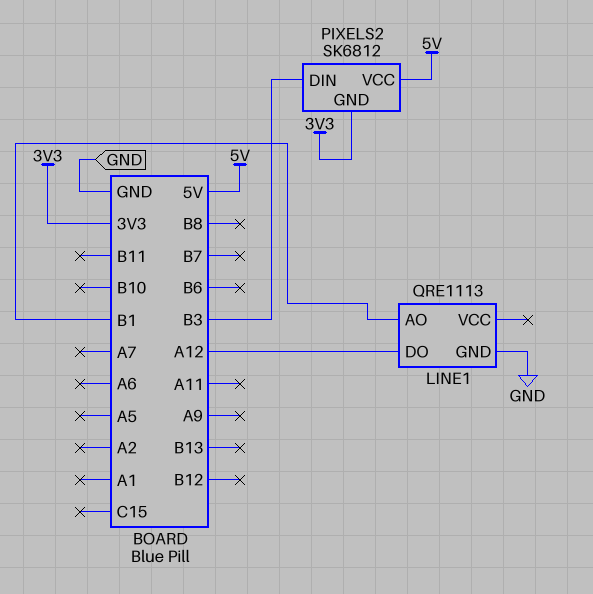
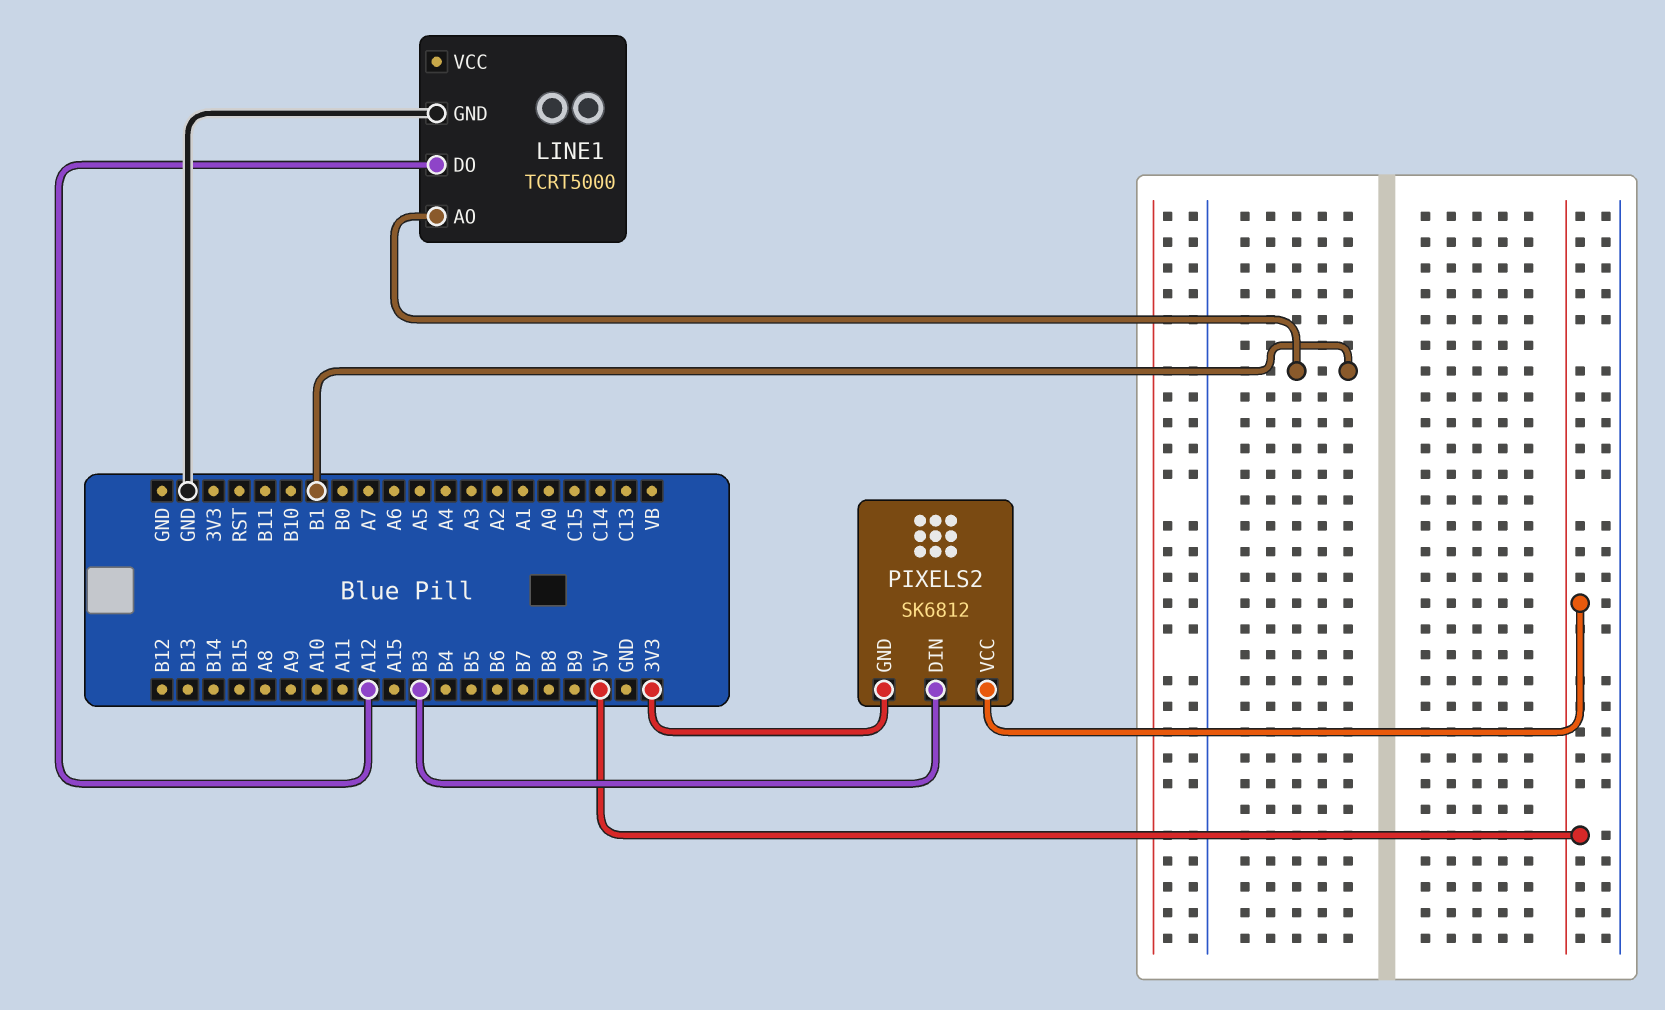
LINE1: QRE1113 -> TCRT5000

